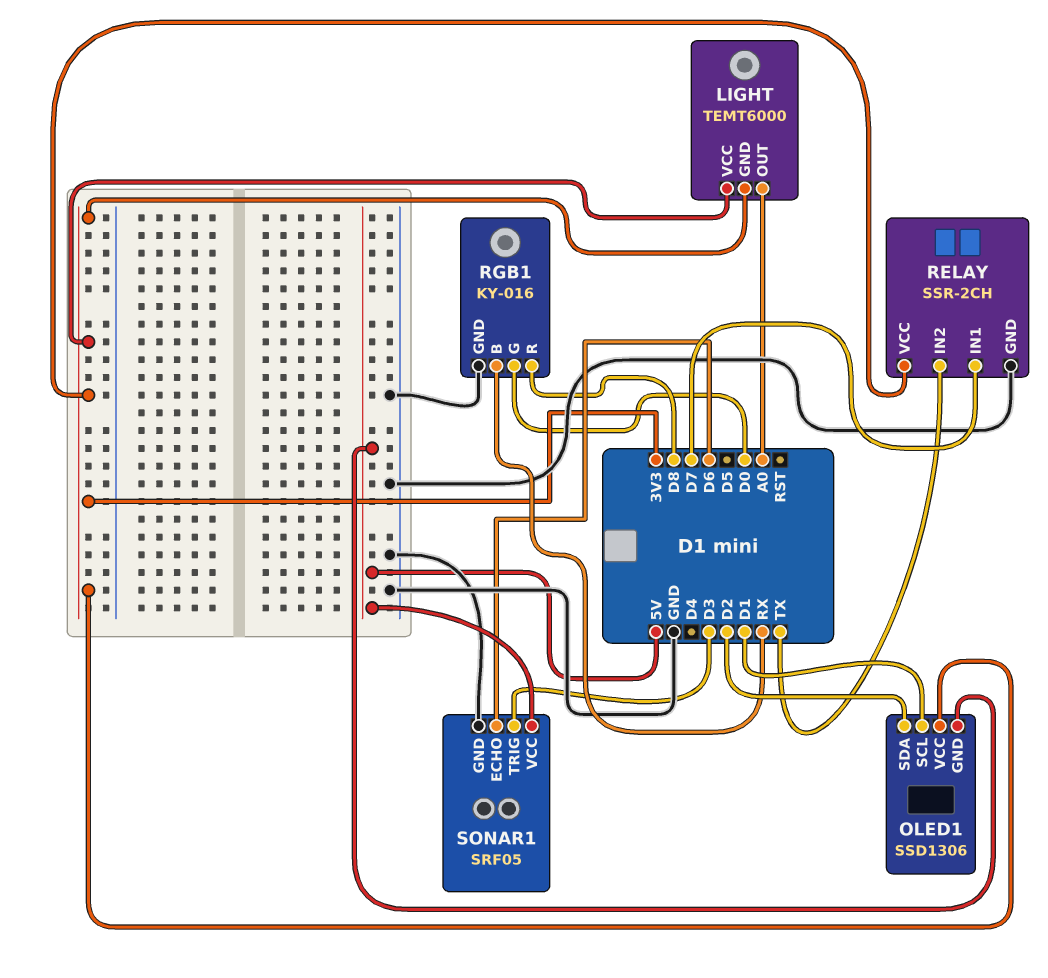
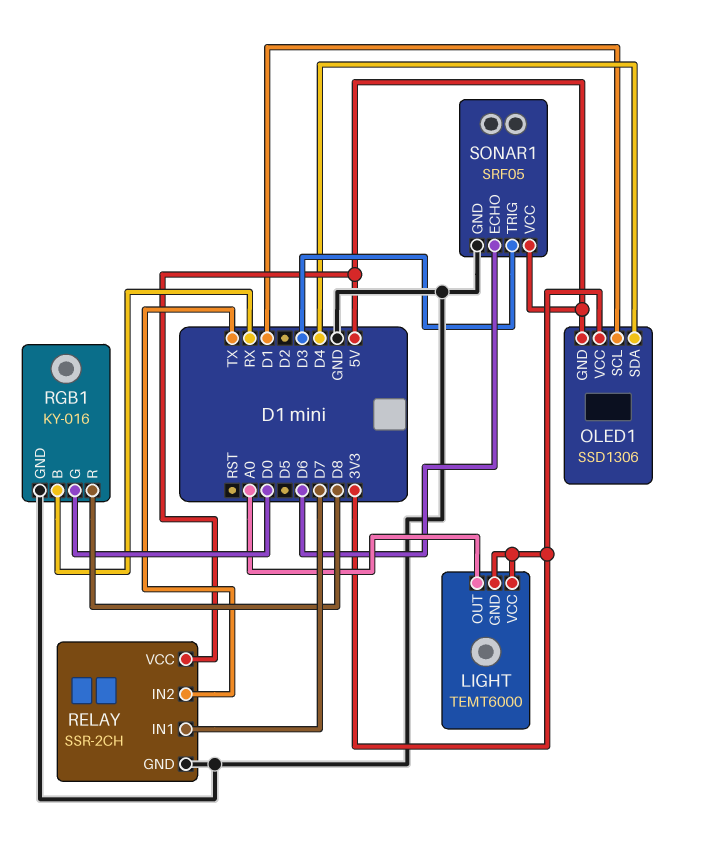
OLED1 pin SDA: D2 -> D4
RELAY pin VCC: 3V3 -> 5V

